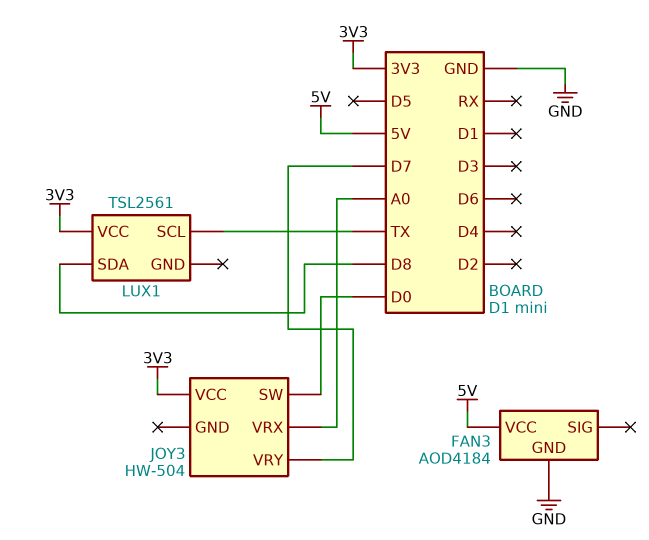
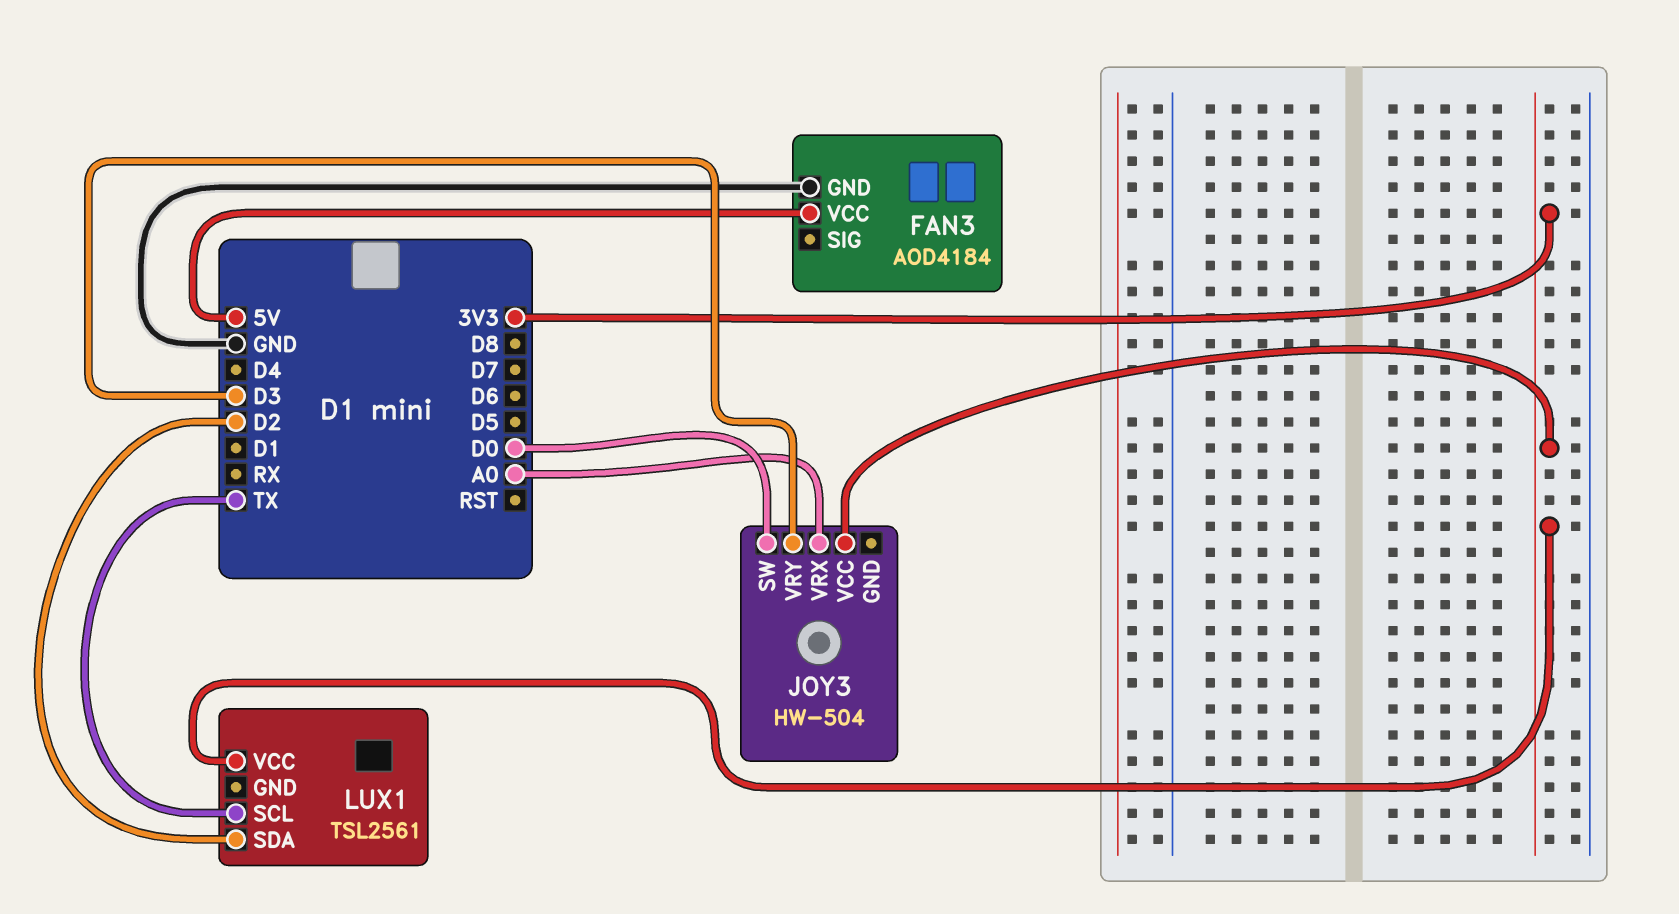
JOY3 pin VRY: D7 -> D3
LUX1 pin SDA: D8 -> D2

